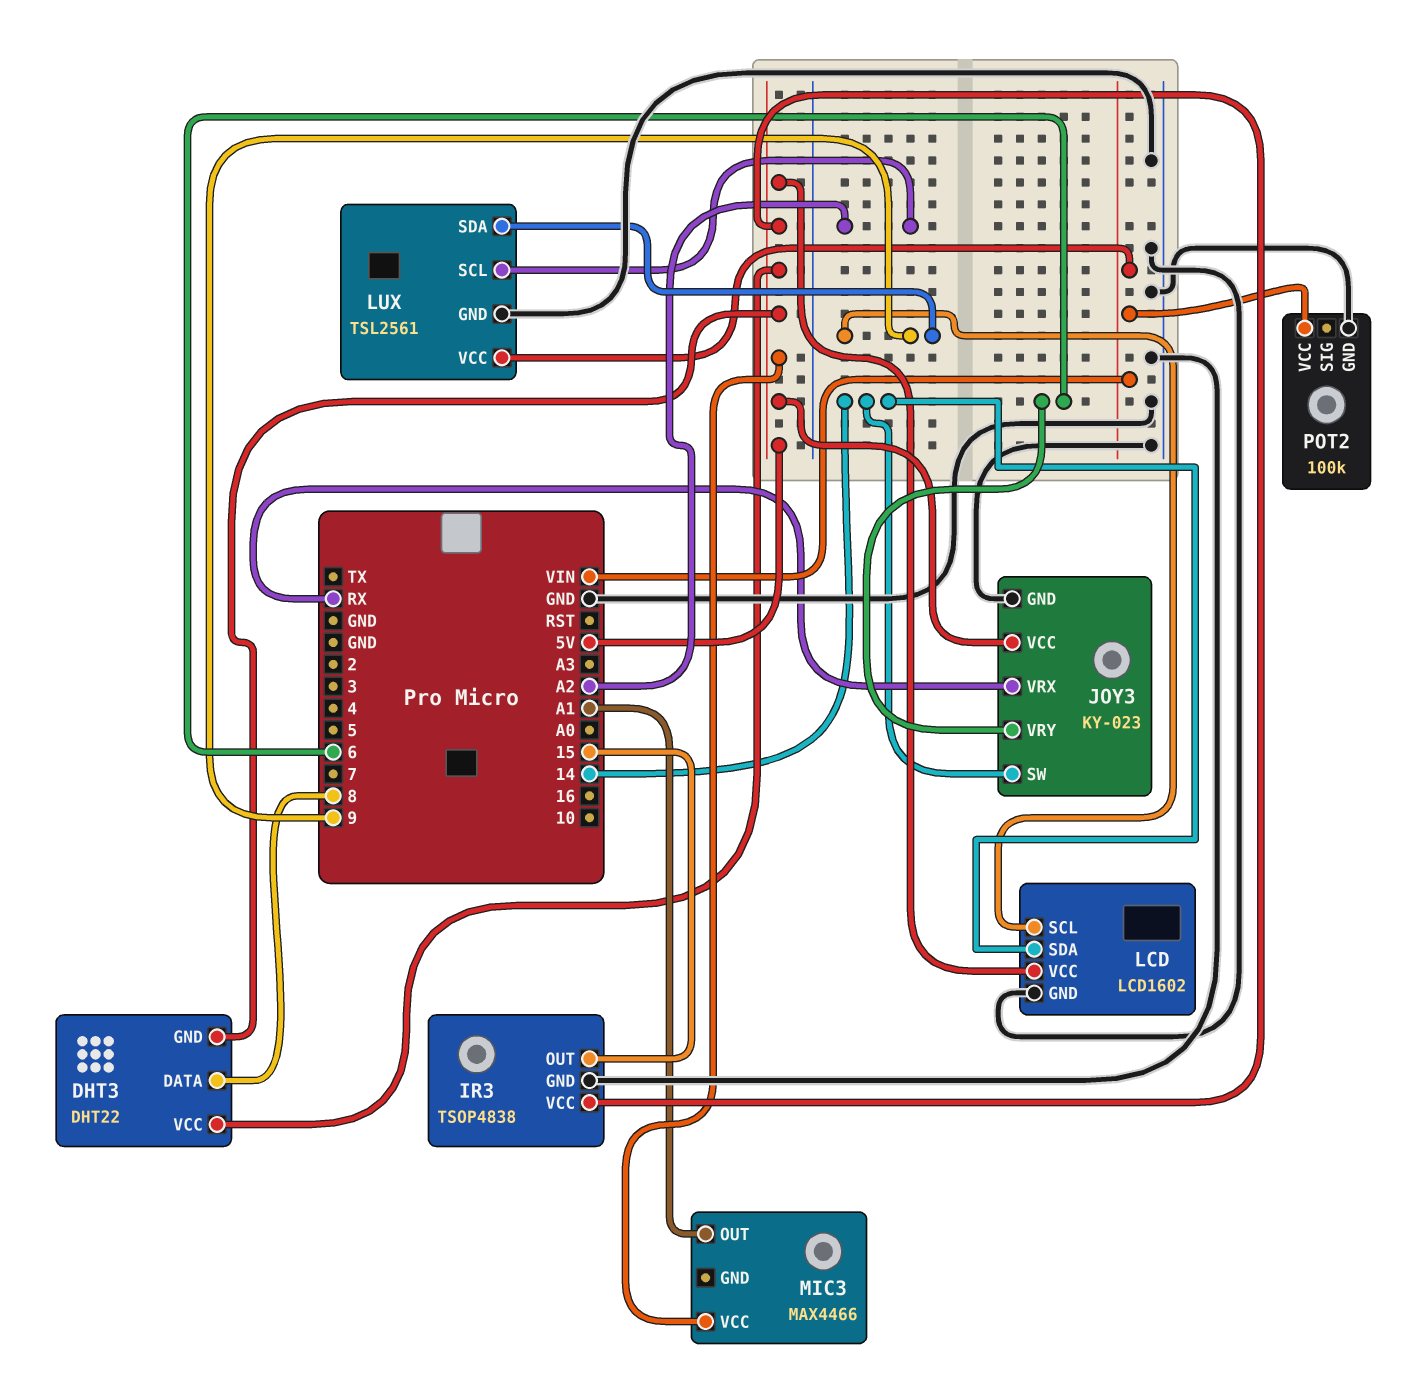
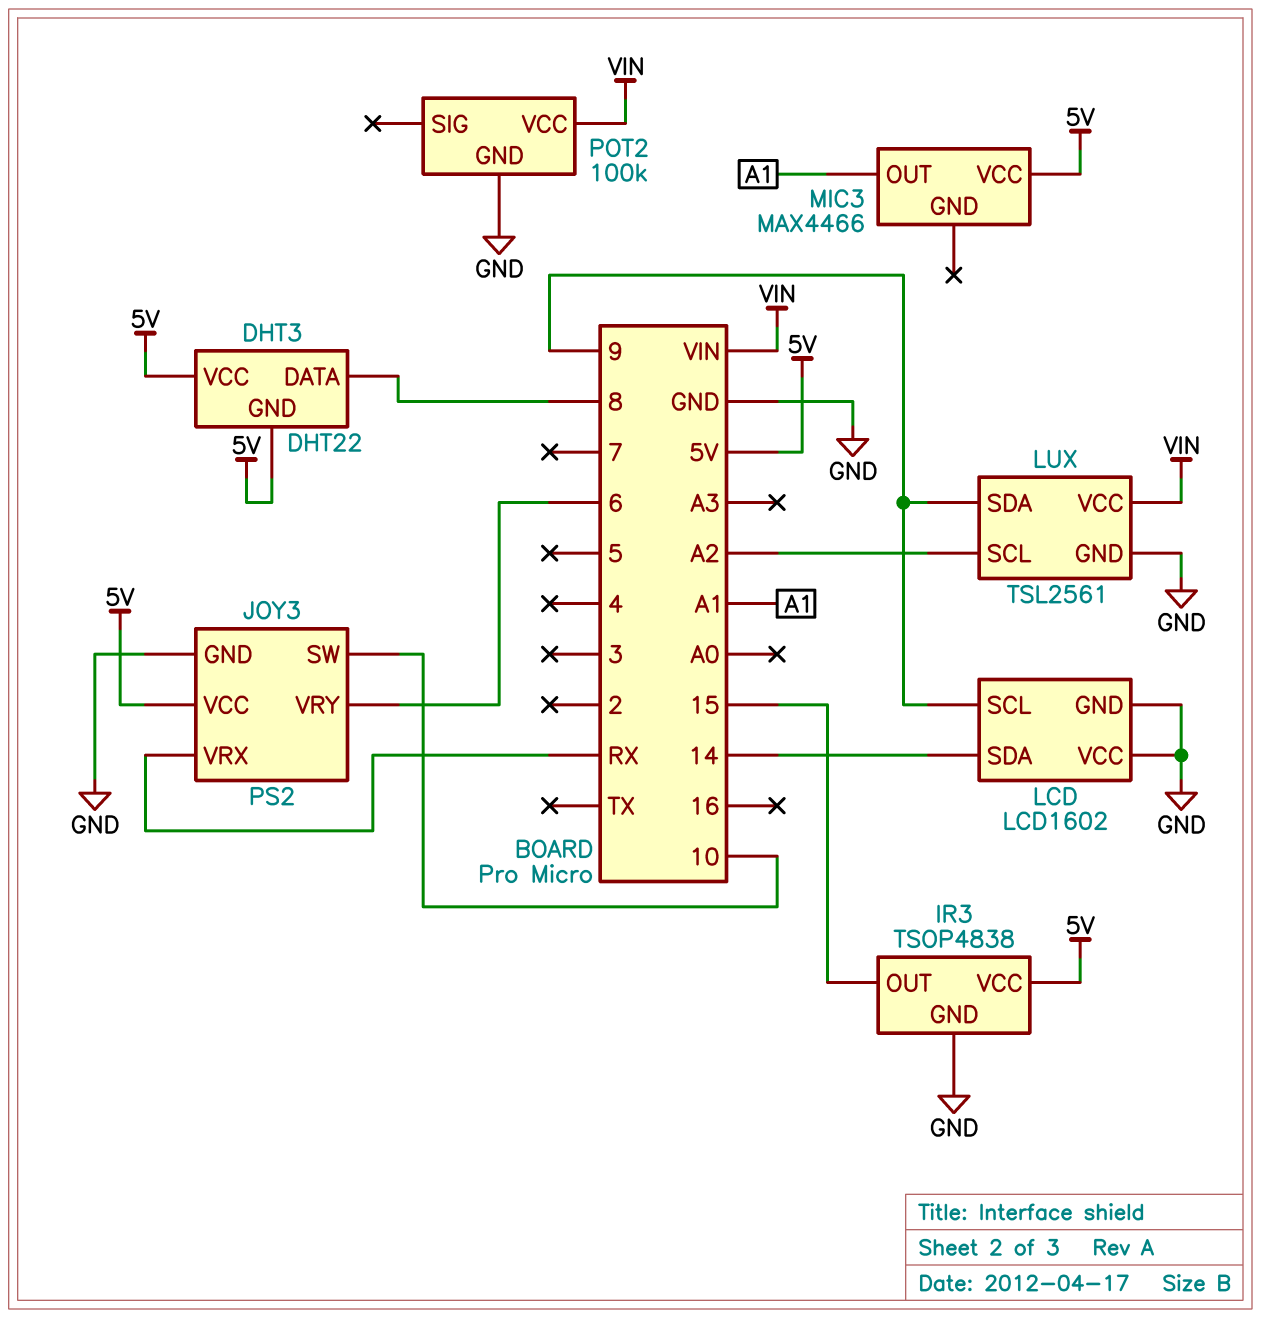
JOY3: KY-023 -> PS2
JOY3 pin SW: 14 -> 10
LCD pin VCC: 5V -> GND

